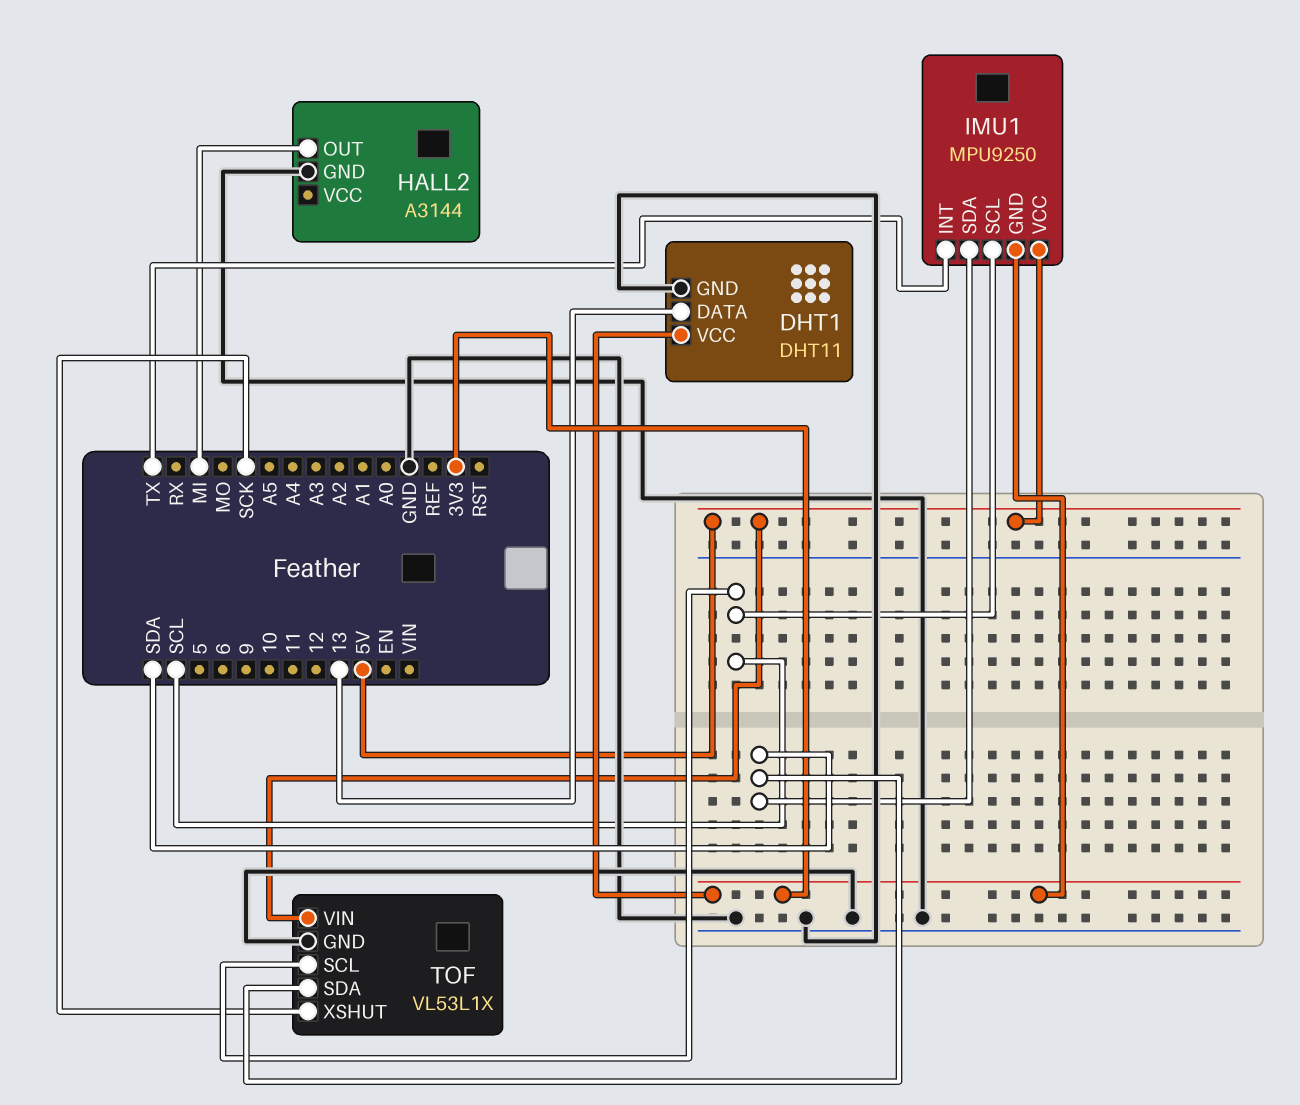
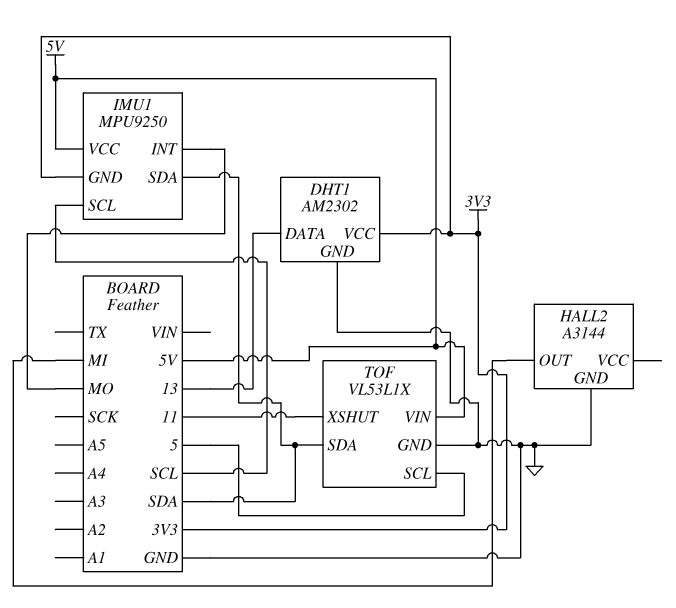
DHT1: DHT11 -> AM2302
IMU1 pin INT: TX -> MO
TOF pin SCL: SCL -> 5
TOF pin XSHUT: SCK -> 11

